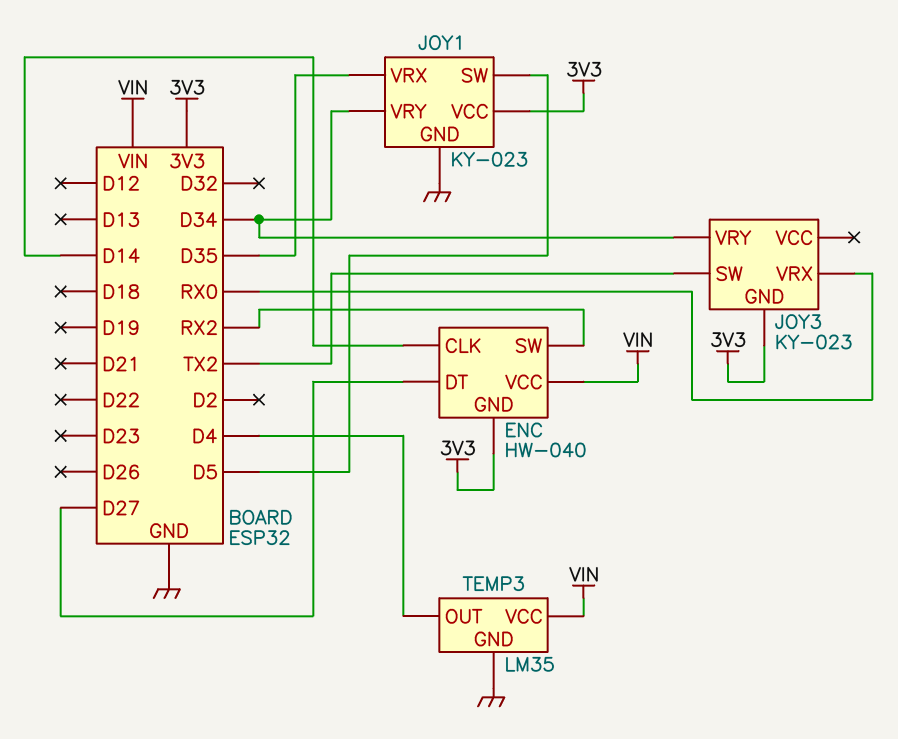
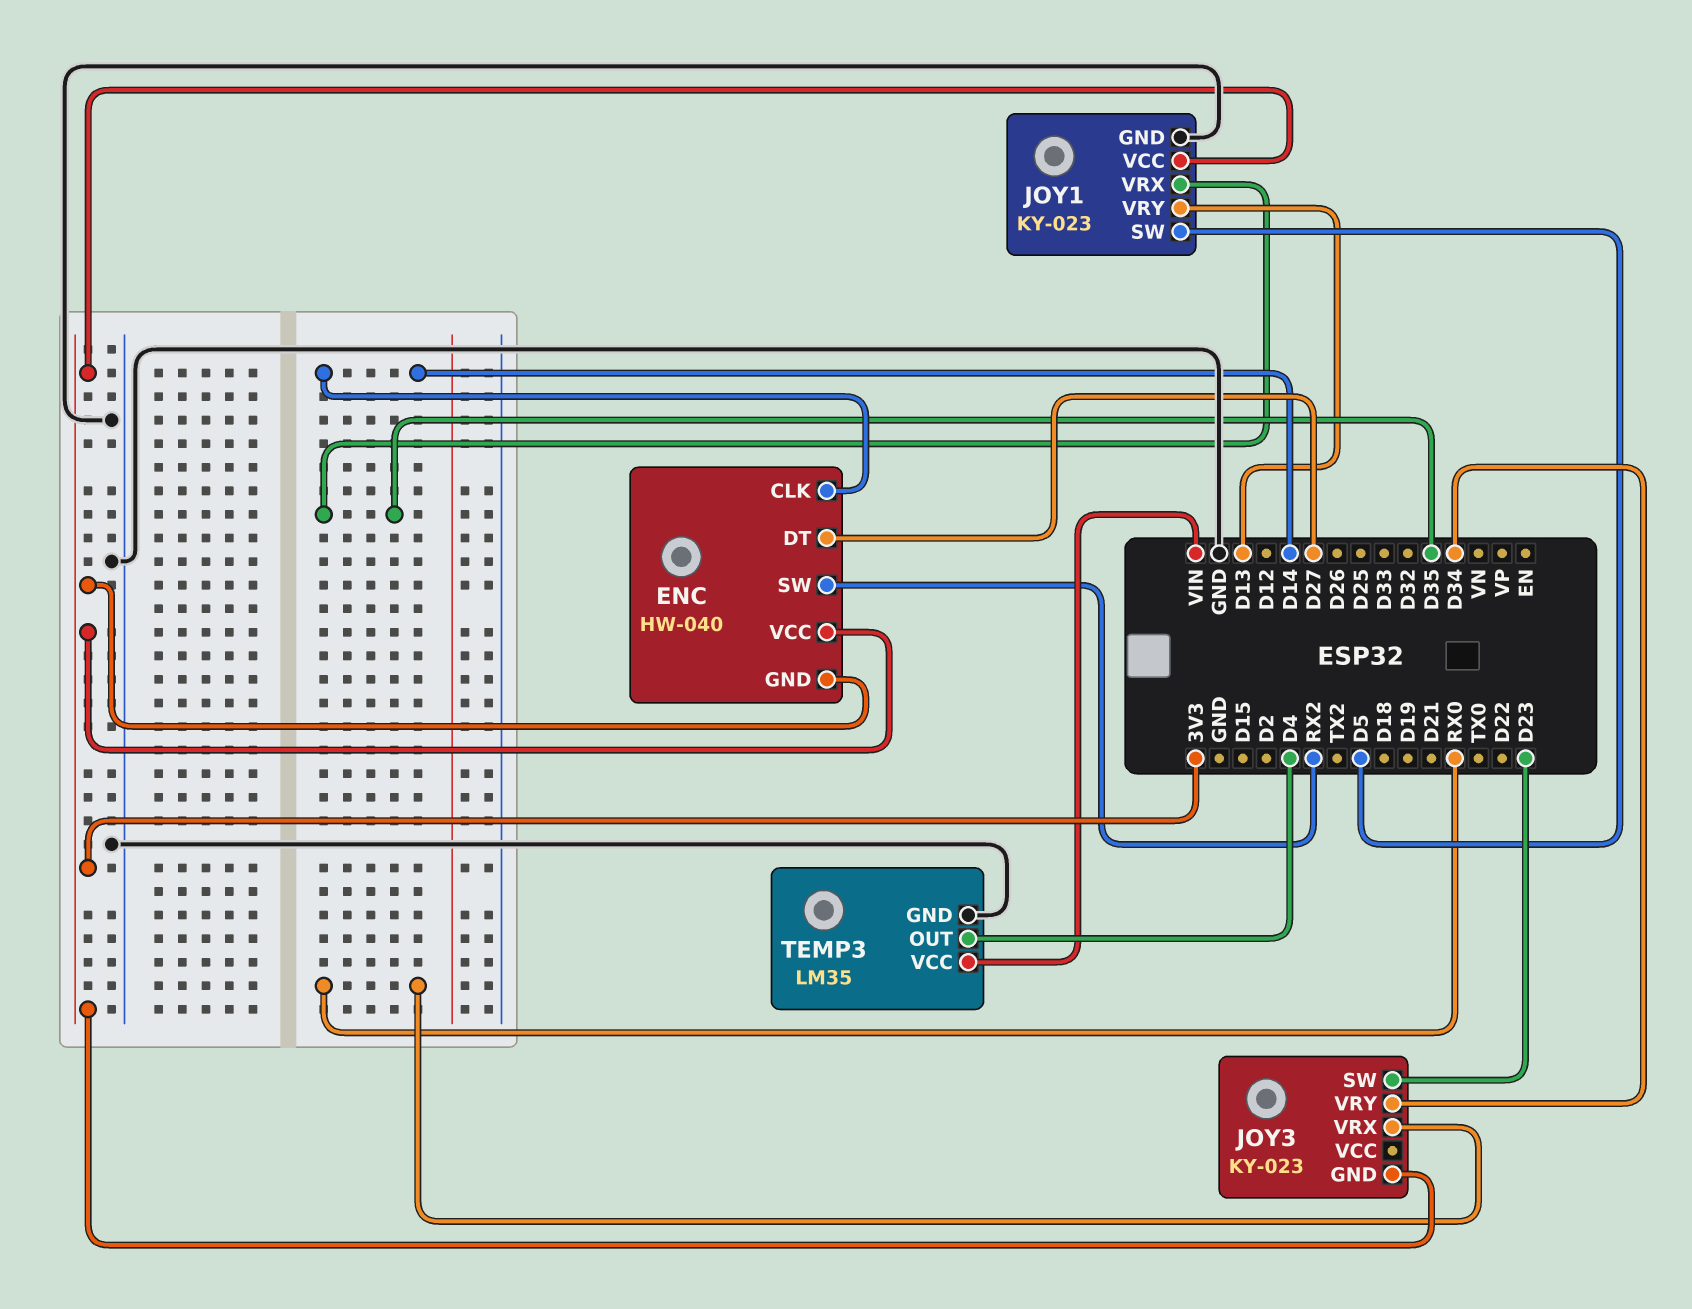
ENC pin VCC: VIN -> 3V3
JOY1 pin VRY: D34 -> D13
JOY3 pin SW: TX2 -> D23

